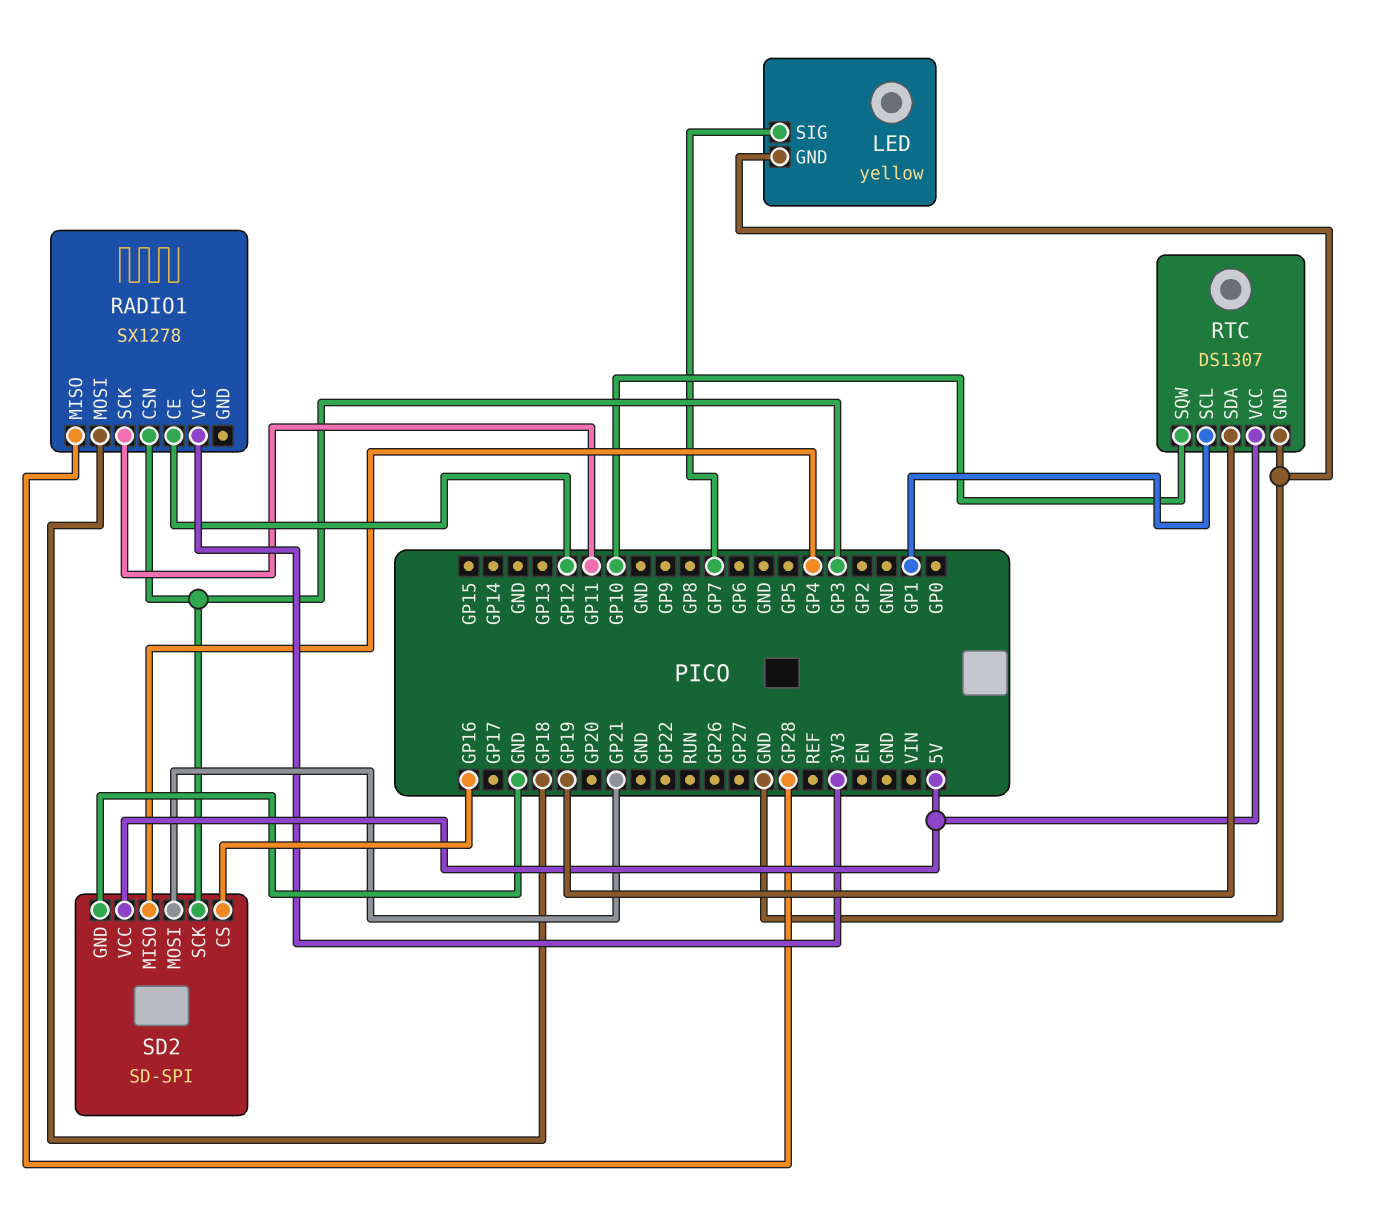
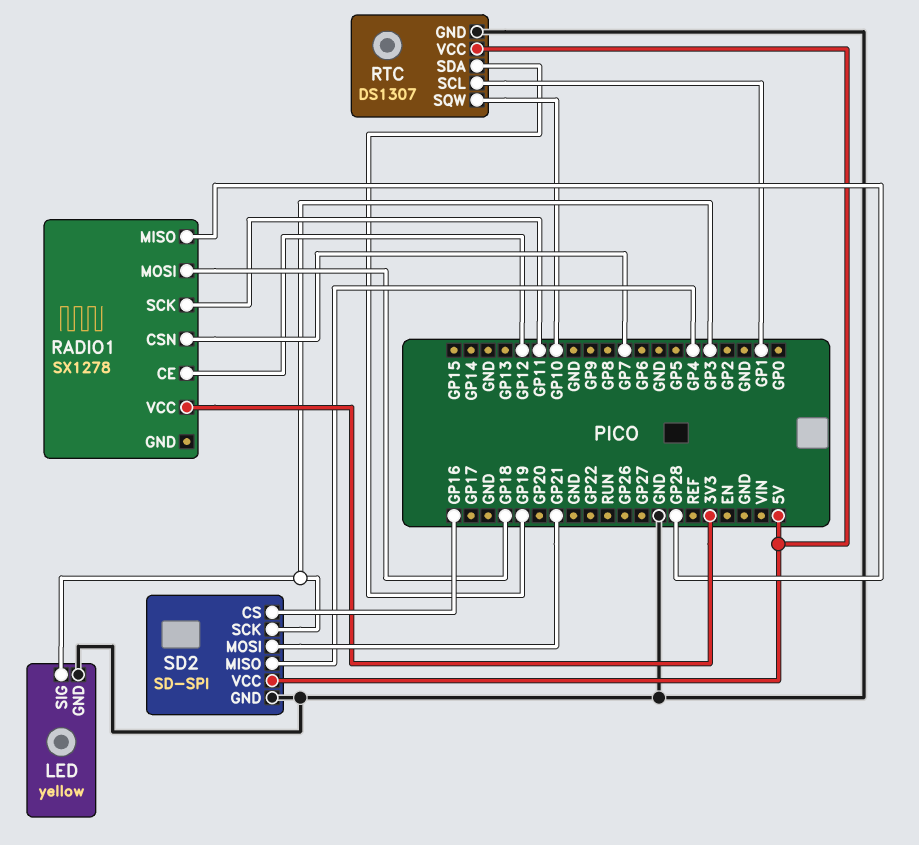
LED pin SIG: GP7 -> GP3
RADIO1 pin CSN: GP3 -> GP7

